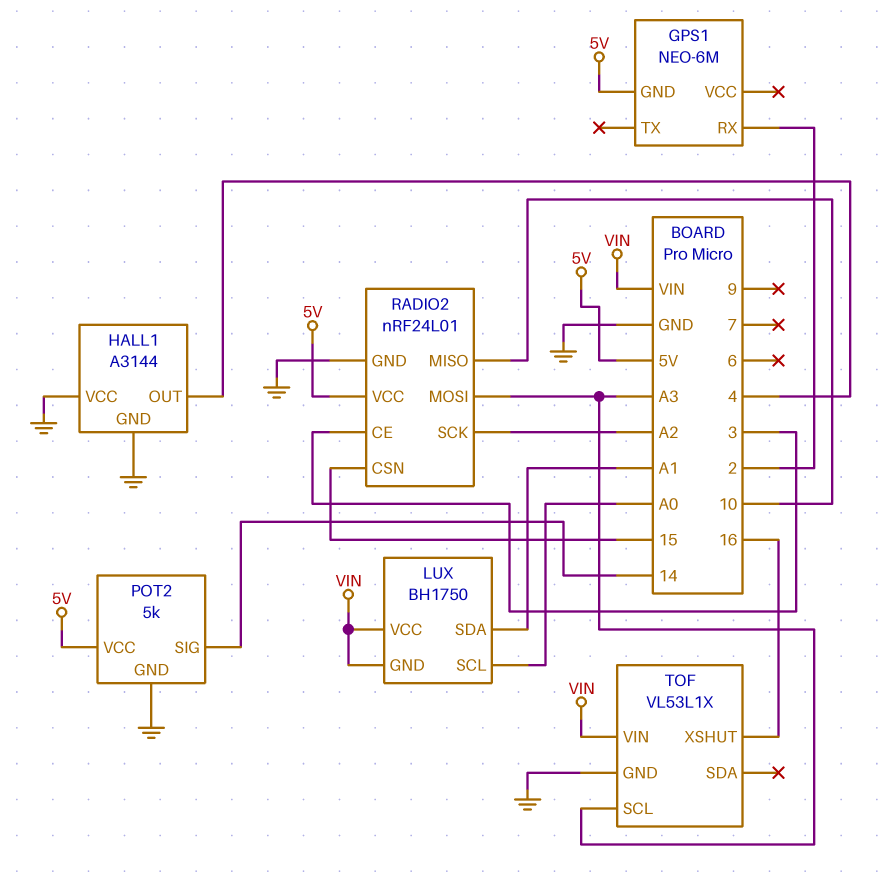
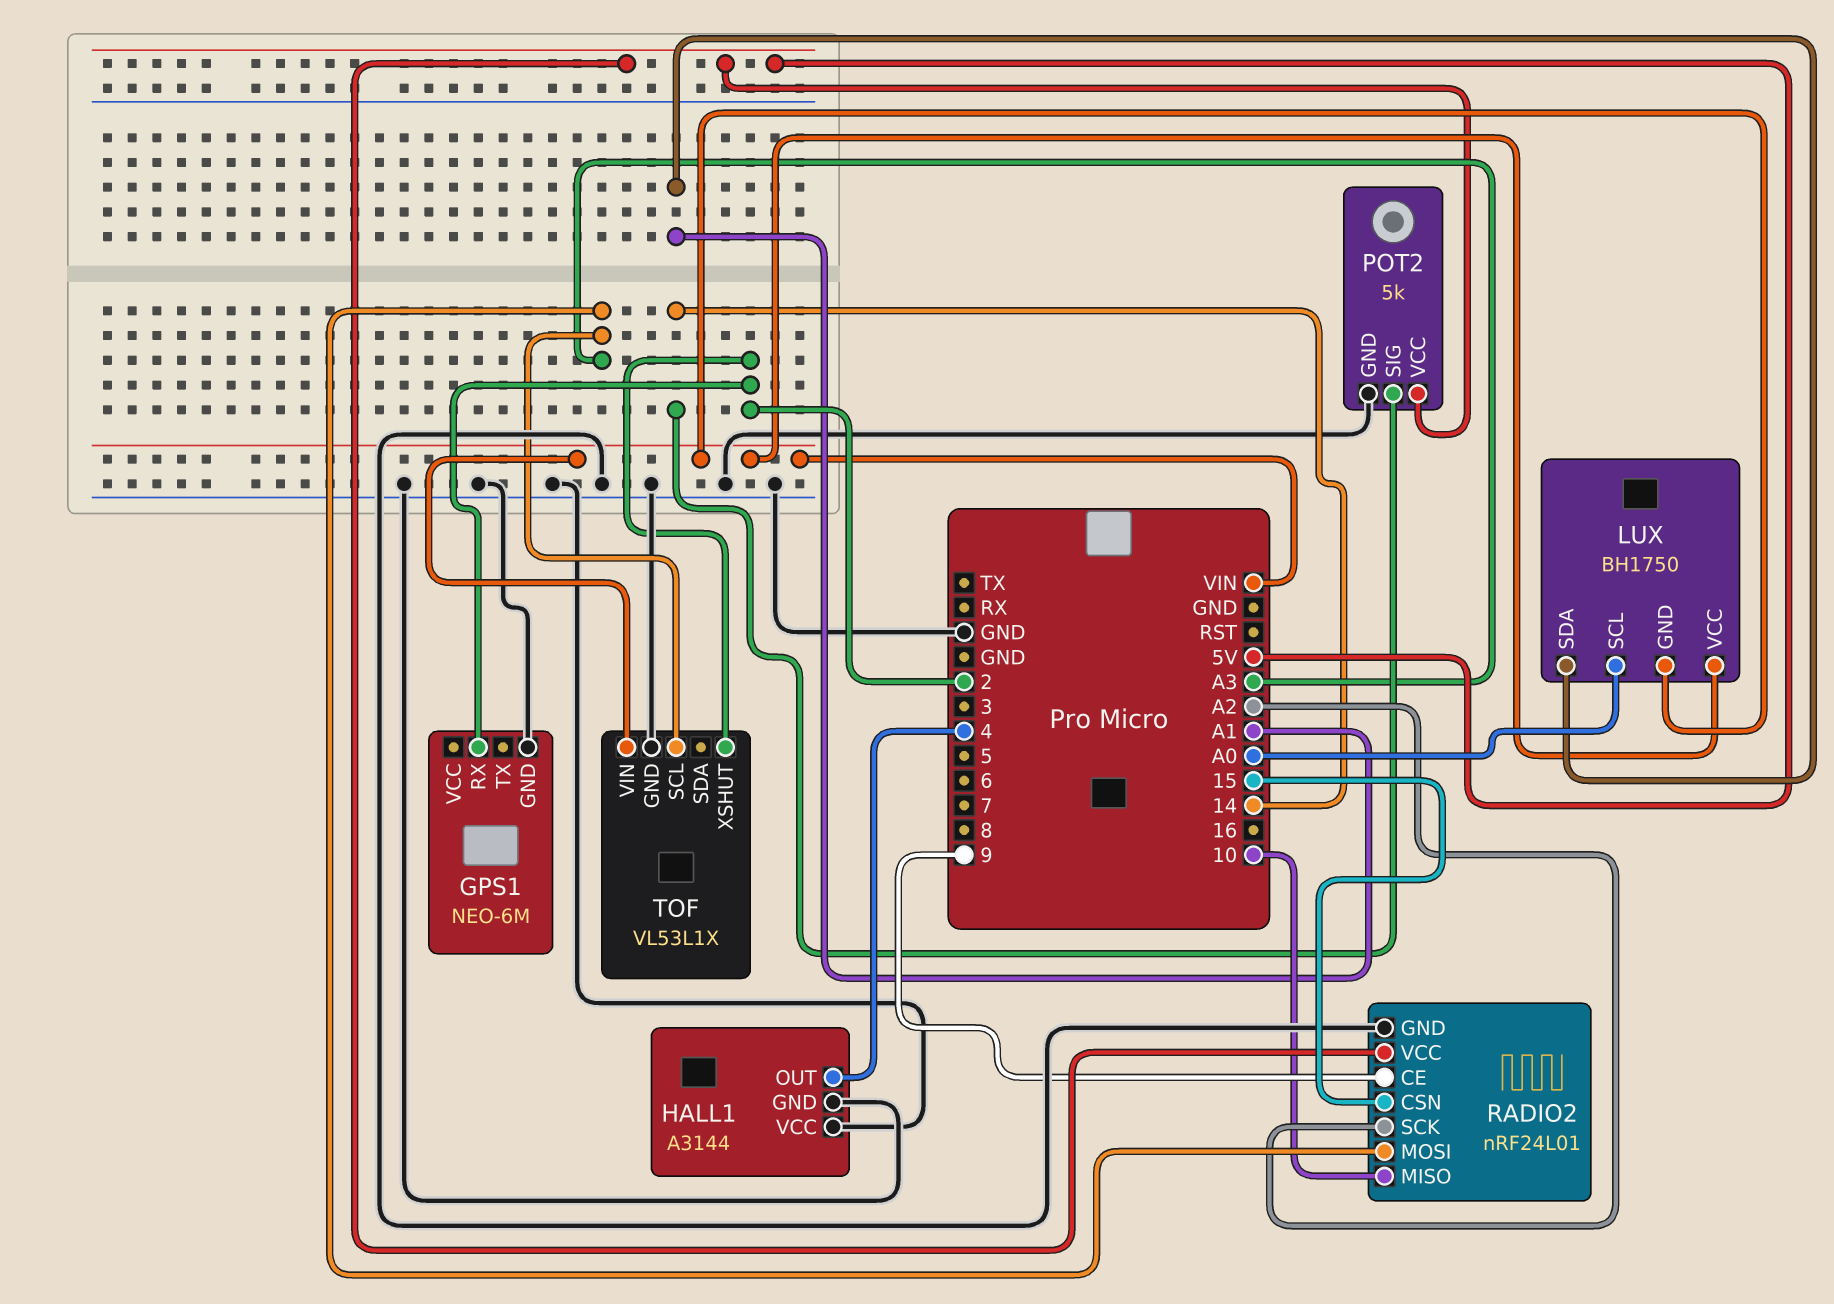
GPS1 pin GND: 5V -> GND
RADIO2 pin CE: 3 -> 9
TOF pin XSHUT: 16 -> 2

